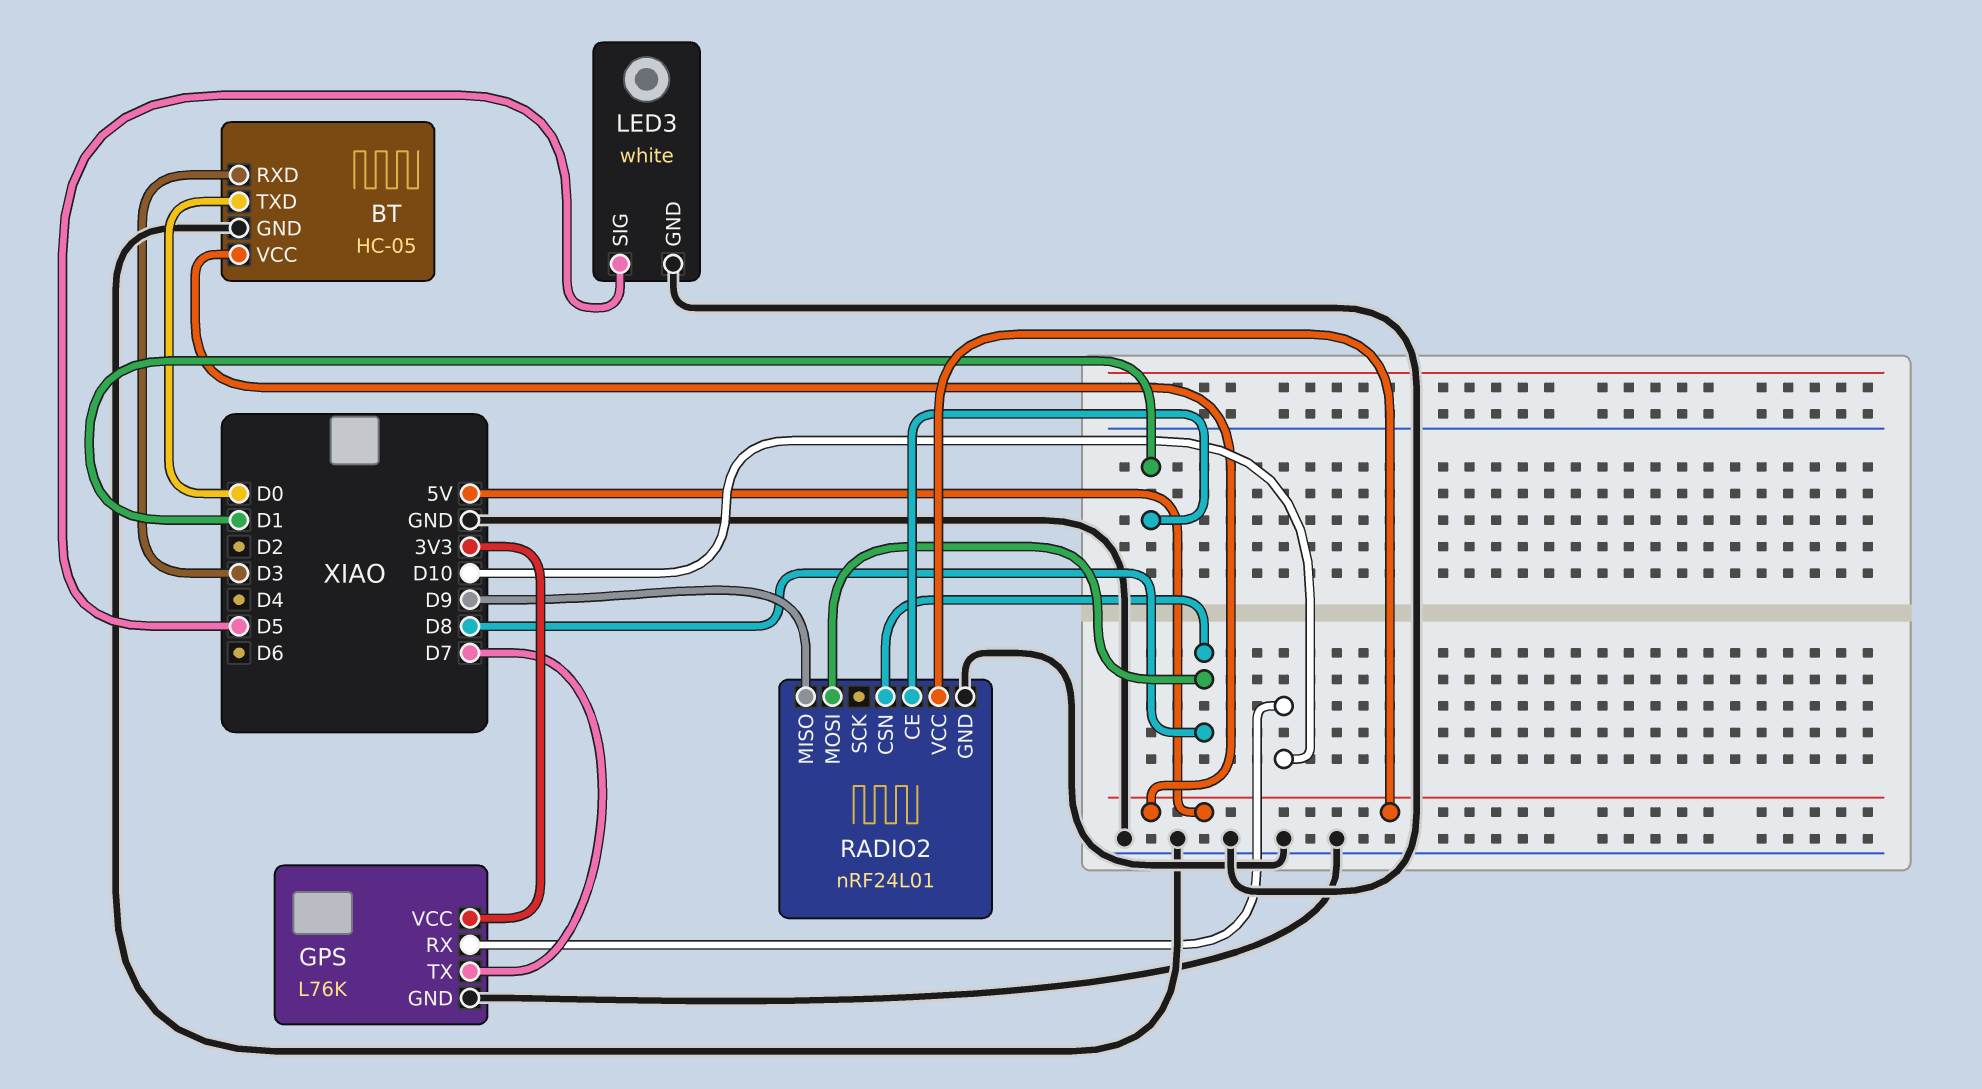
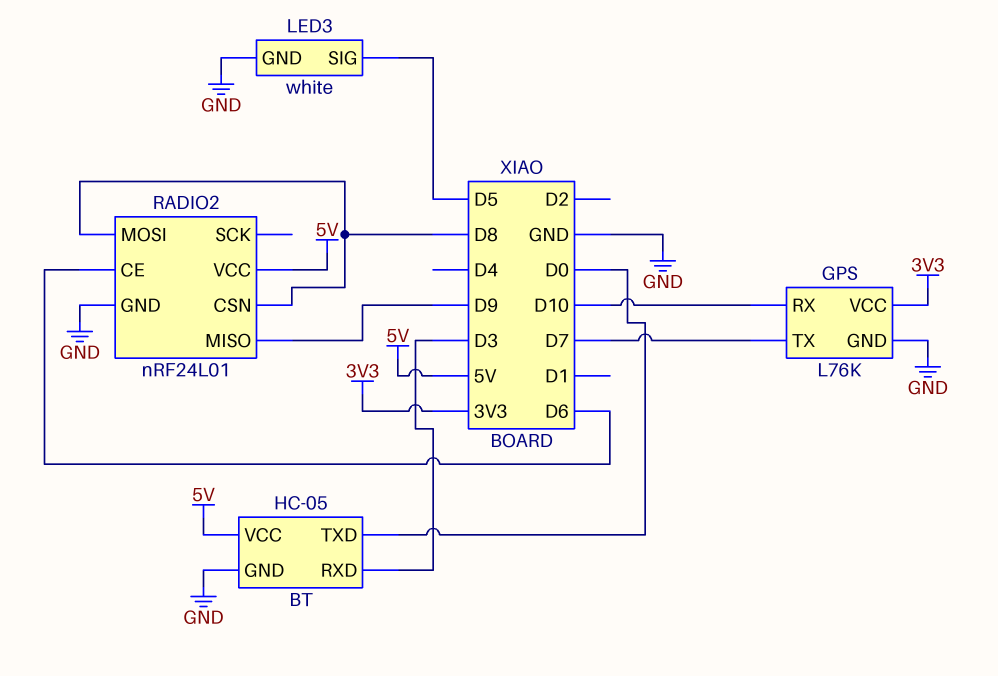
RADIO2 pin CE: D1 -> D6

